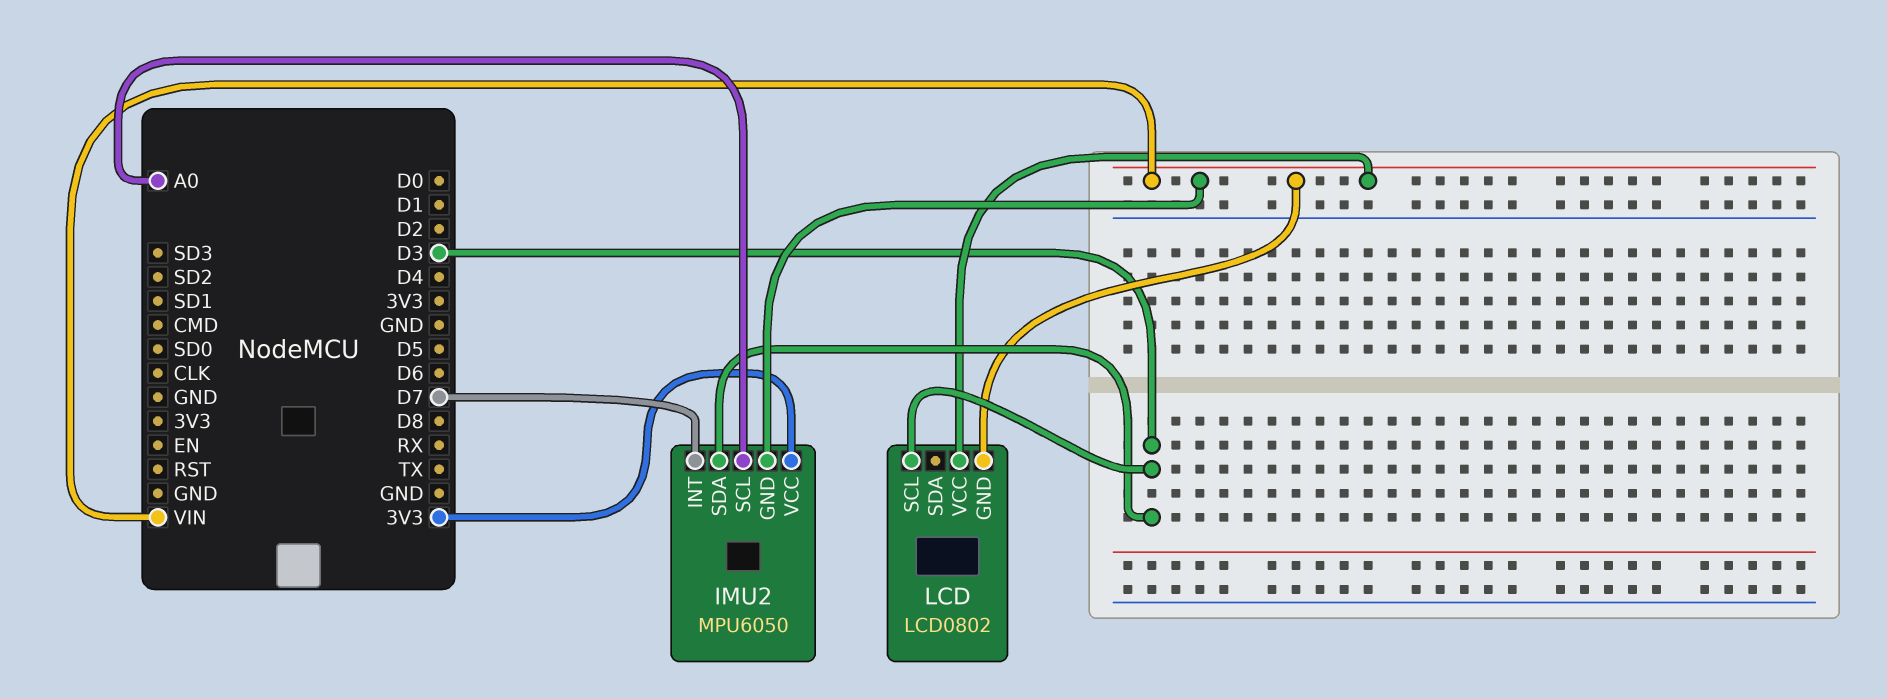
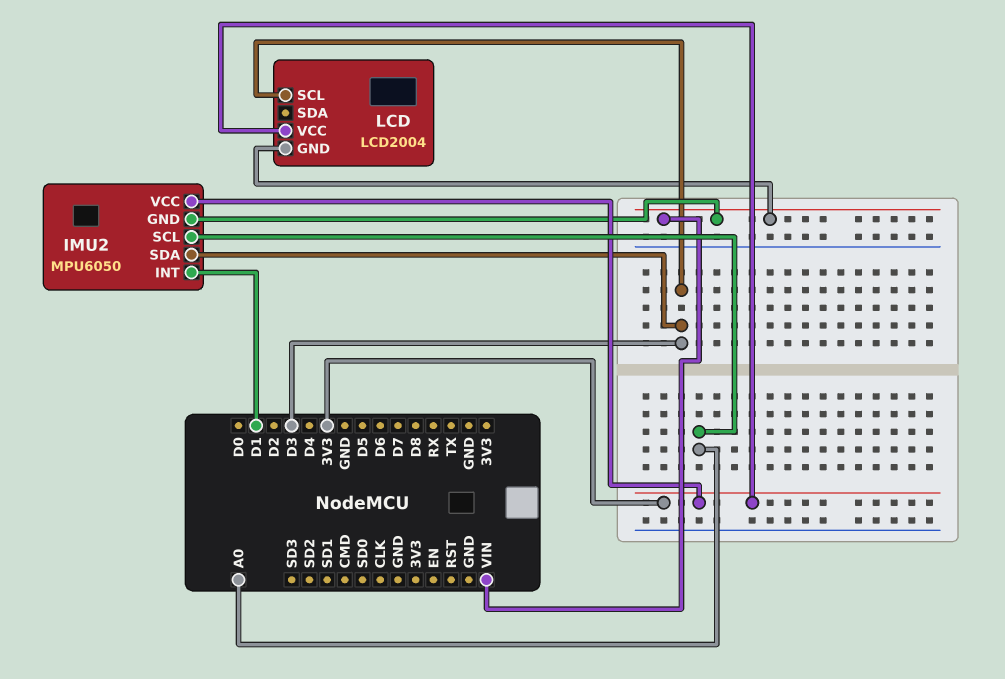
IMU2 pin INT: D7 -> D1
LCD: LCD0802 -> LCD2004
LCD pin VCC: VIN -> 3V3

